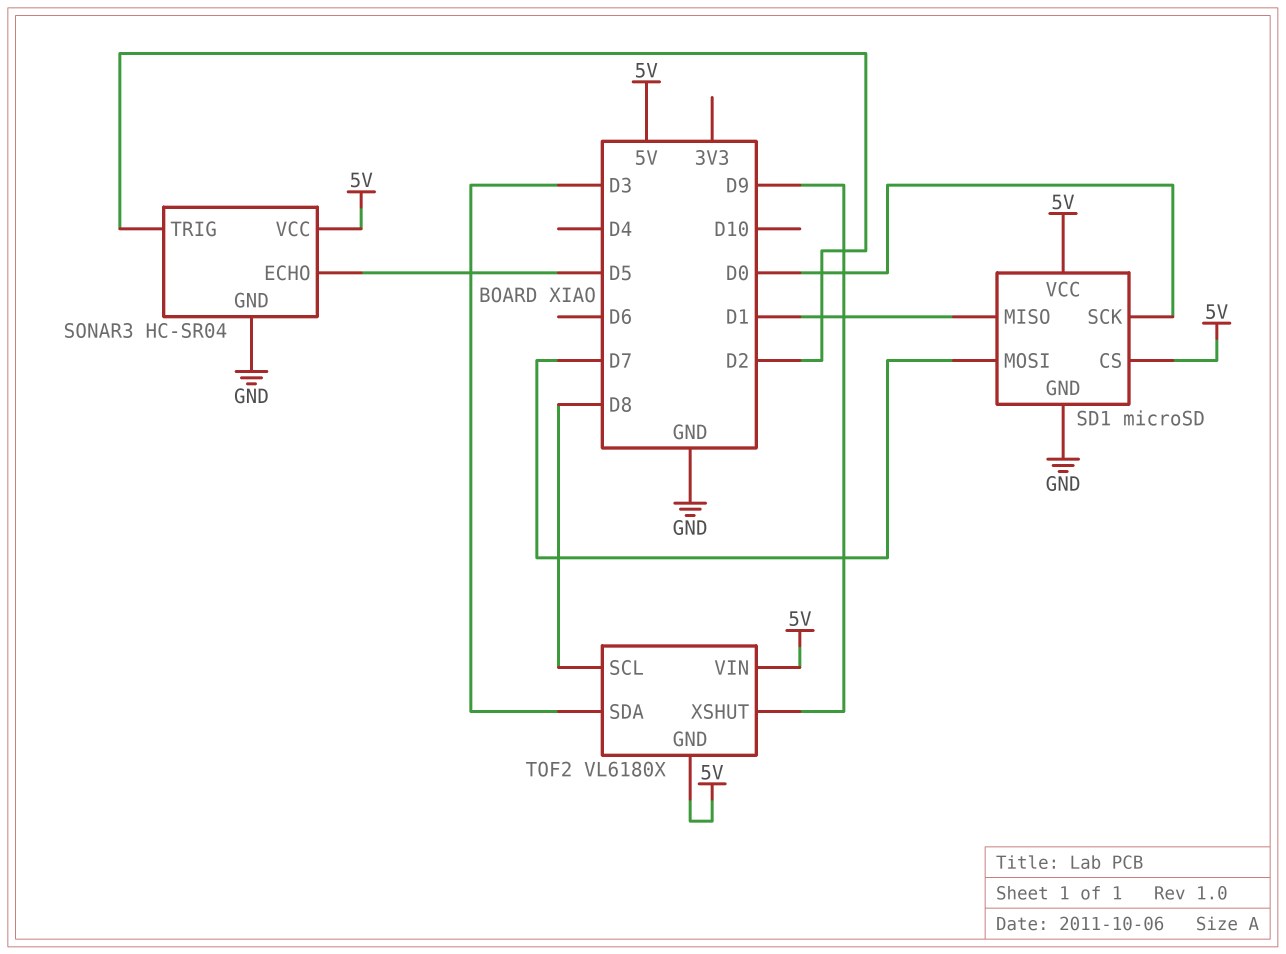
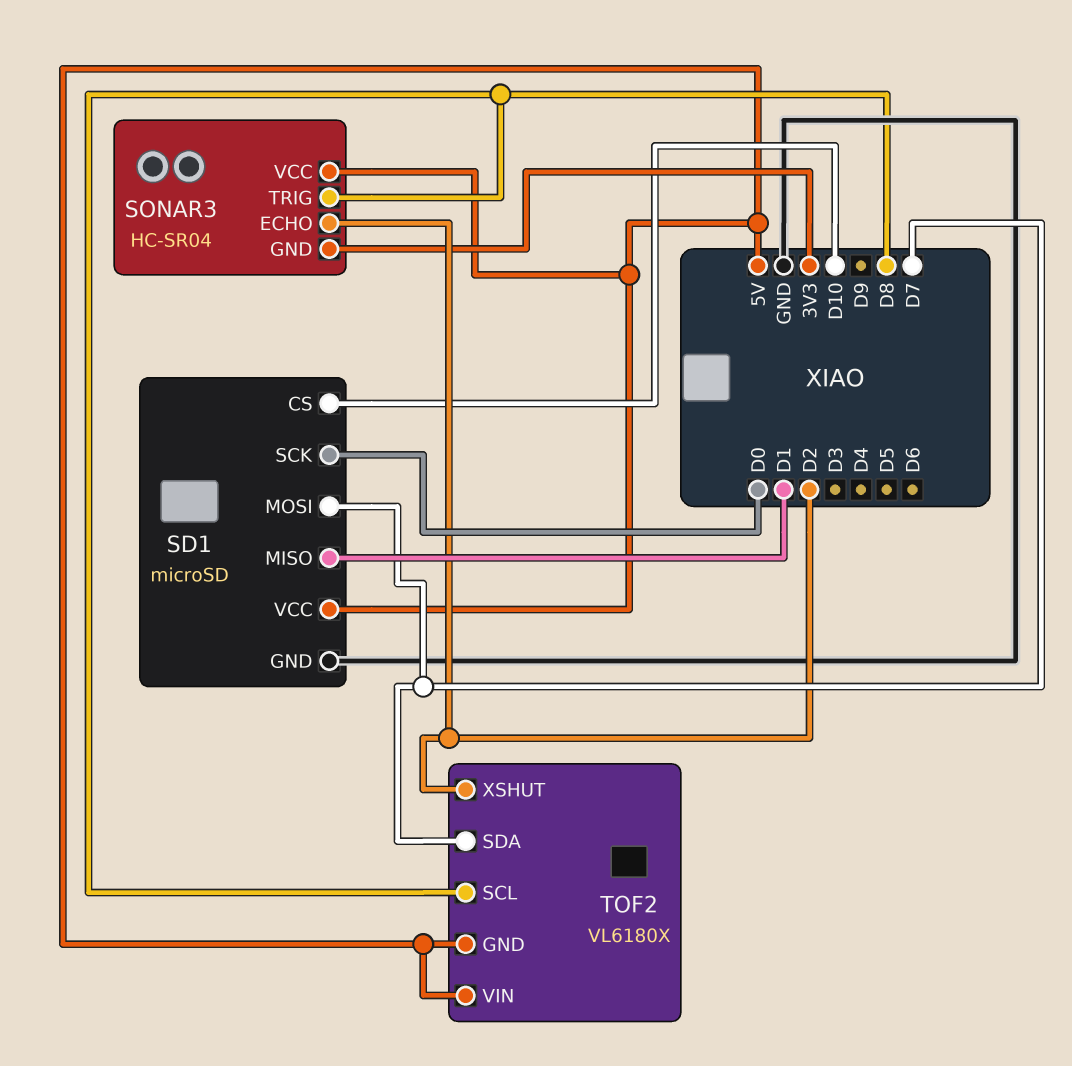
SD1 pin CS: 5V -> D10
SONAR3 pin ECHO: D5 -> D2
SONAR3 pin GND: GND -> 3V3
SONAR3 pin TRIG: D2 -> D8
TOF2 pin SDA: D3 -> D7
TOF2 pin XSHUT: D9 -> D2

